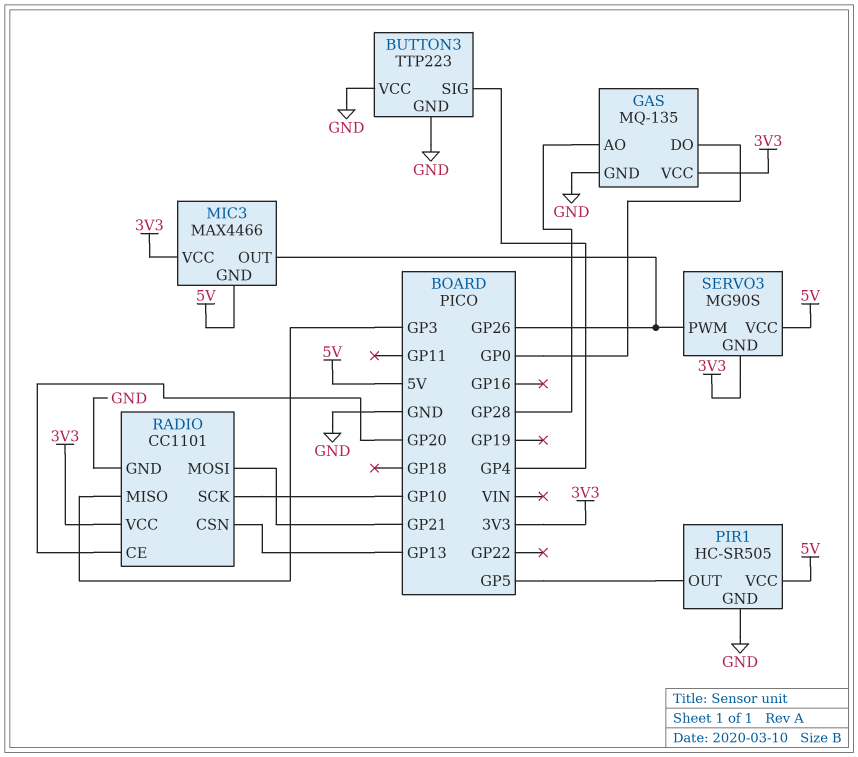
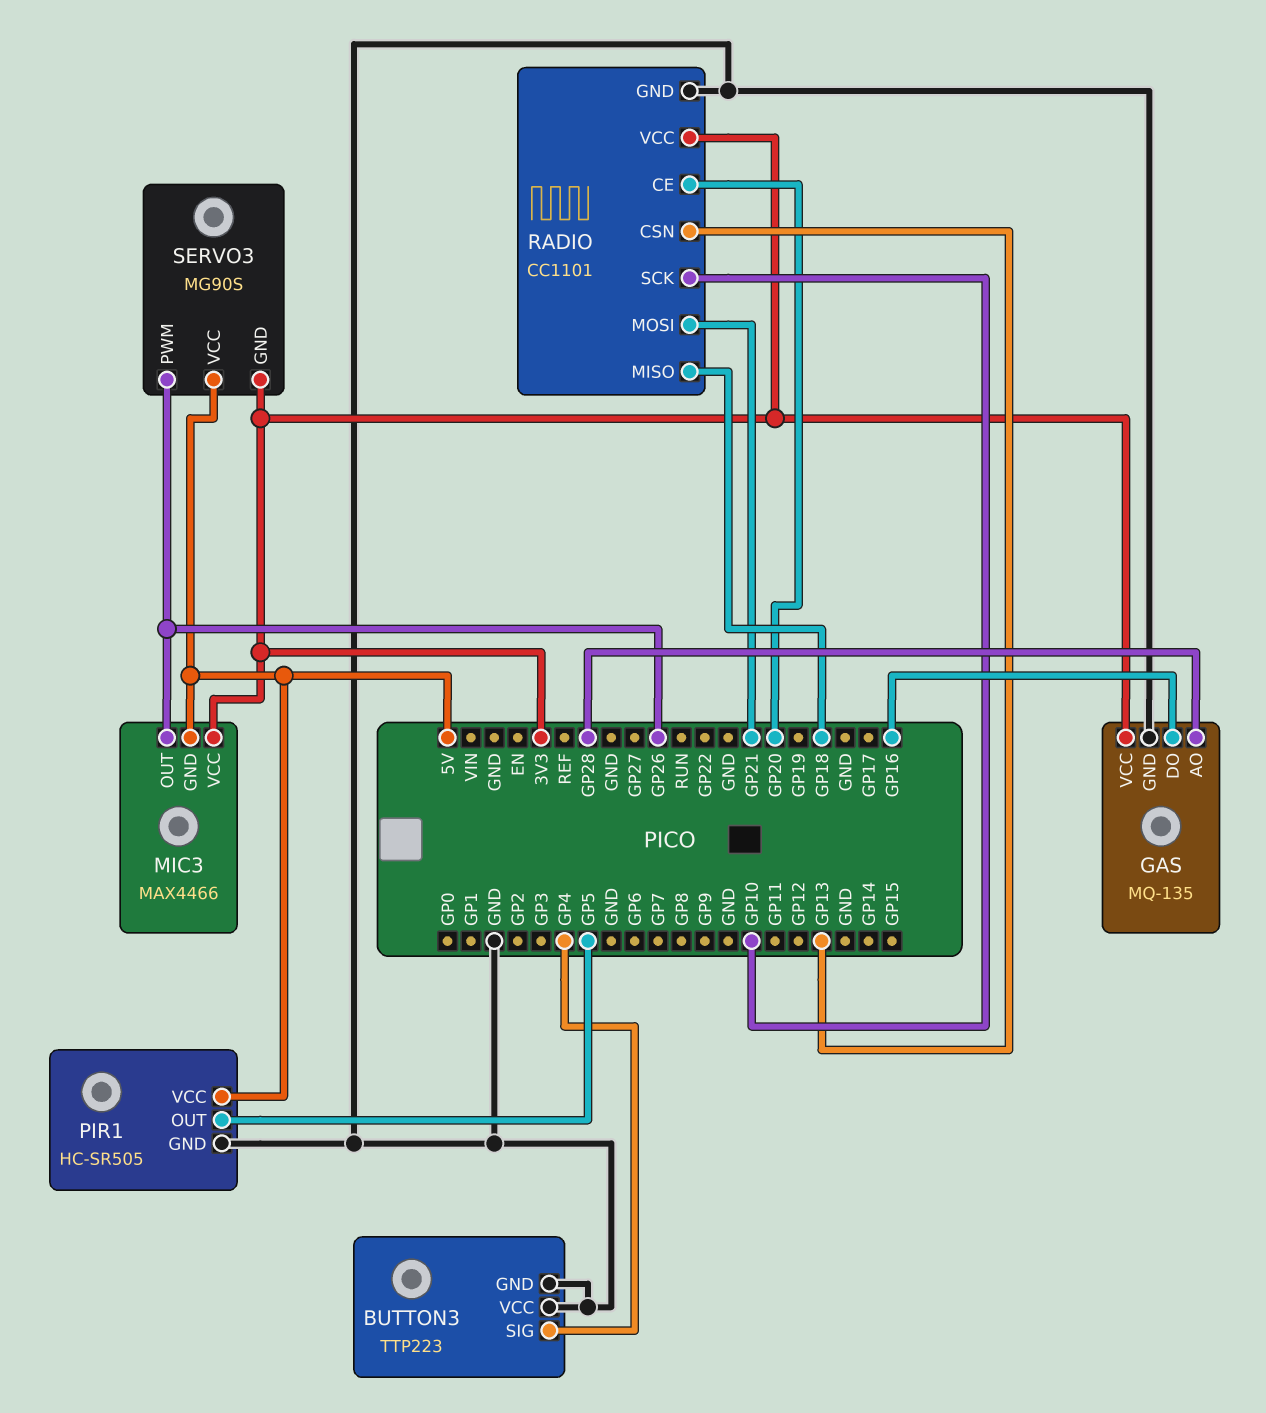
GAS pin DO: GP0 -> GP16
RADIO pin MISO: GP3 -> GP18

